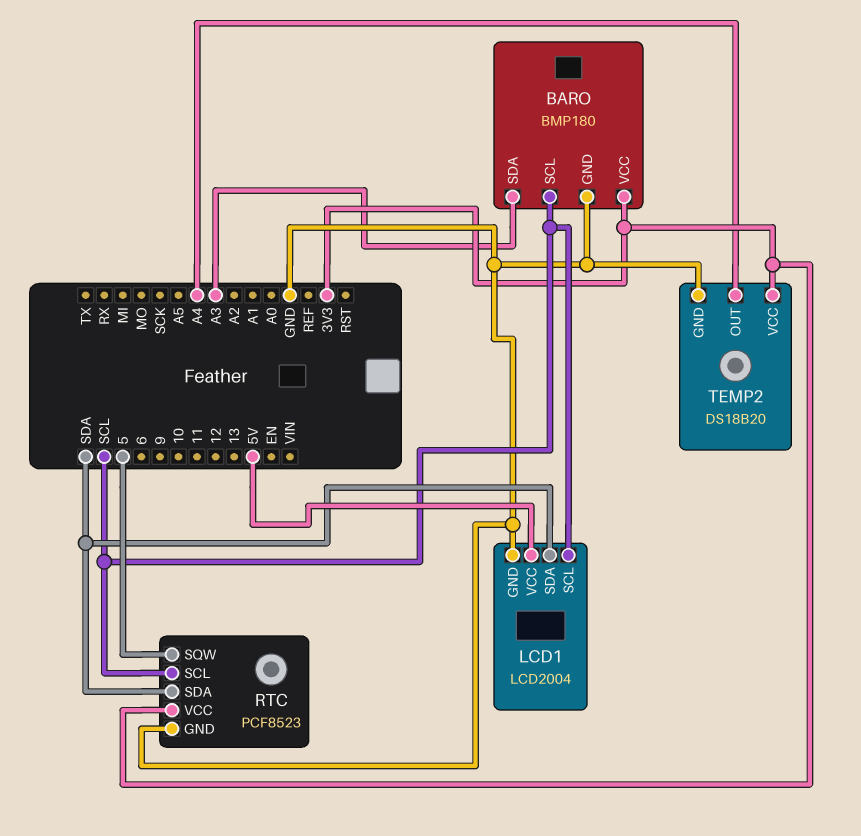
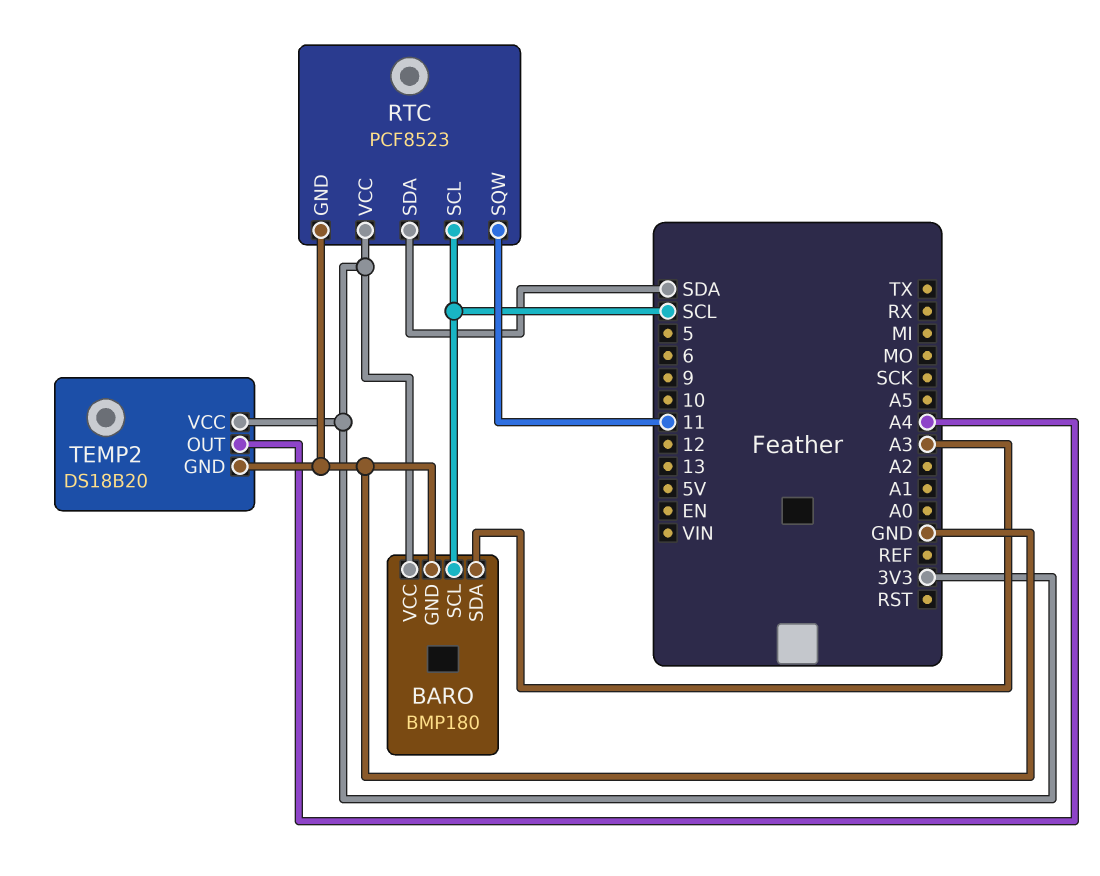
LCD1: LCD2004 -> none
LCD1 pin GND: GND -> none
LCD1 pin SCL: SCL -> none
LCD1 pin SDA: SDA -> none
LCD1 pin VCC: 5V -> none
RTC pin SQW: 5 -> 11

